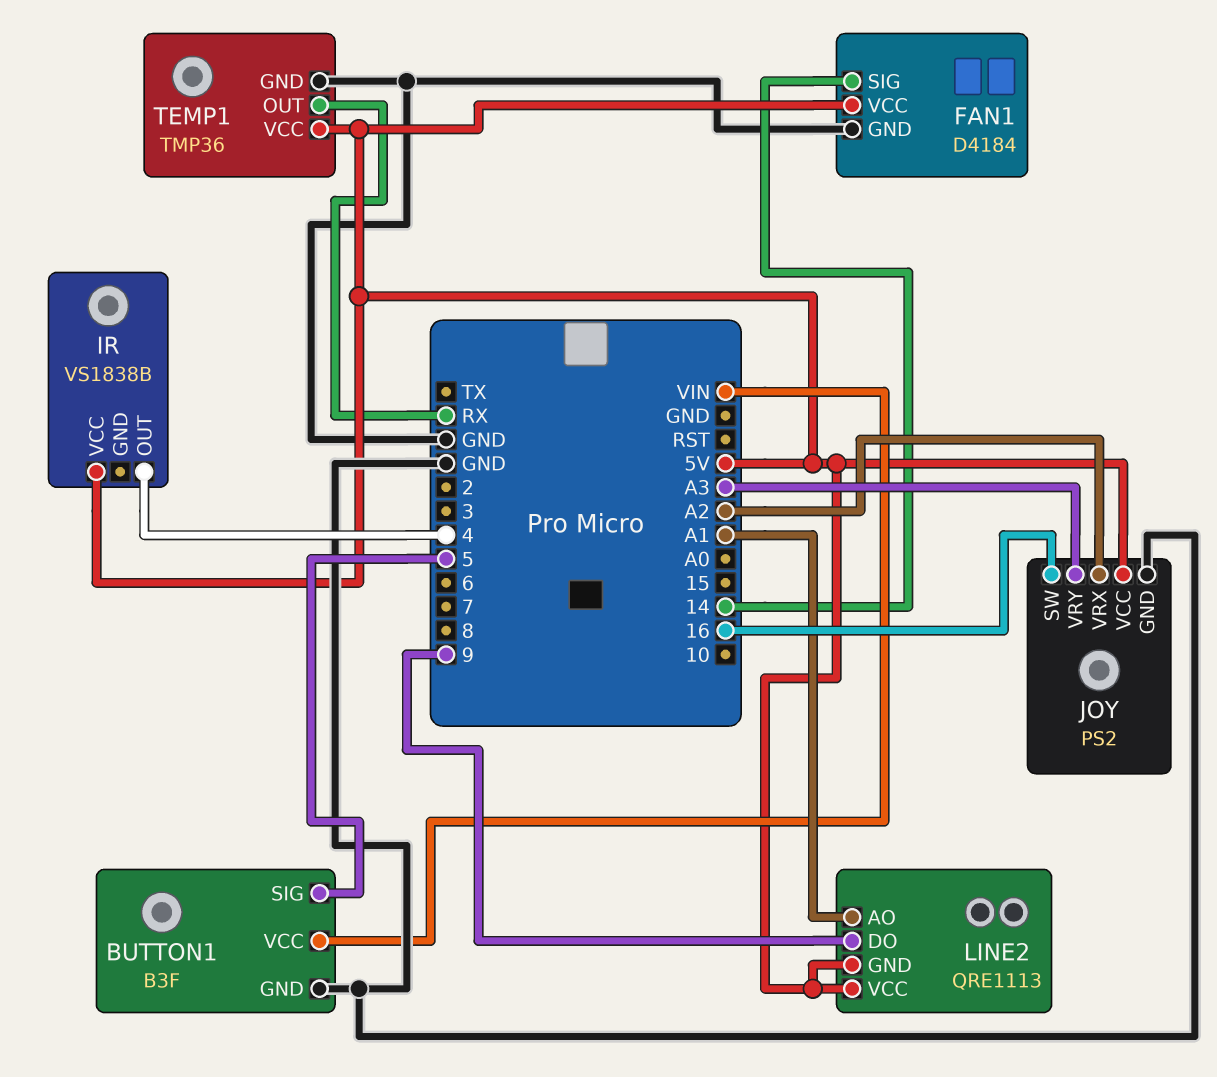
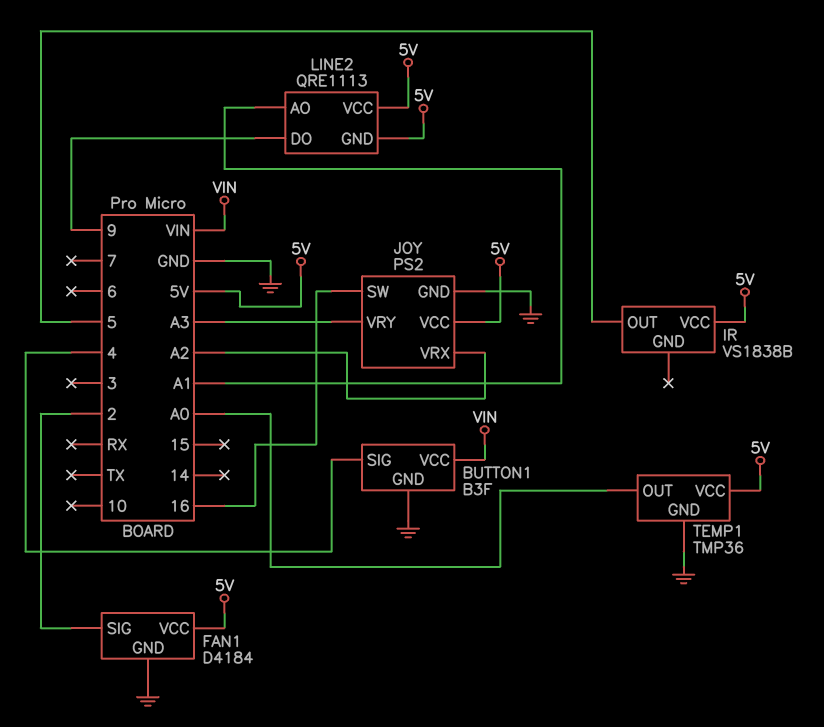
BUTTON1 pin SIG: 5 -> 4
FAN1 pin SIG: 14 -> 2
IR pin OUT: 4 -> 5
TEMP1 pin OUT: RX -> A0

